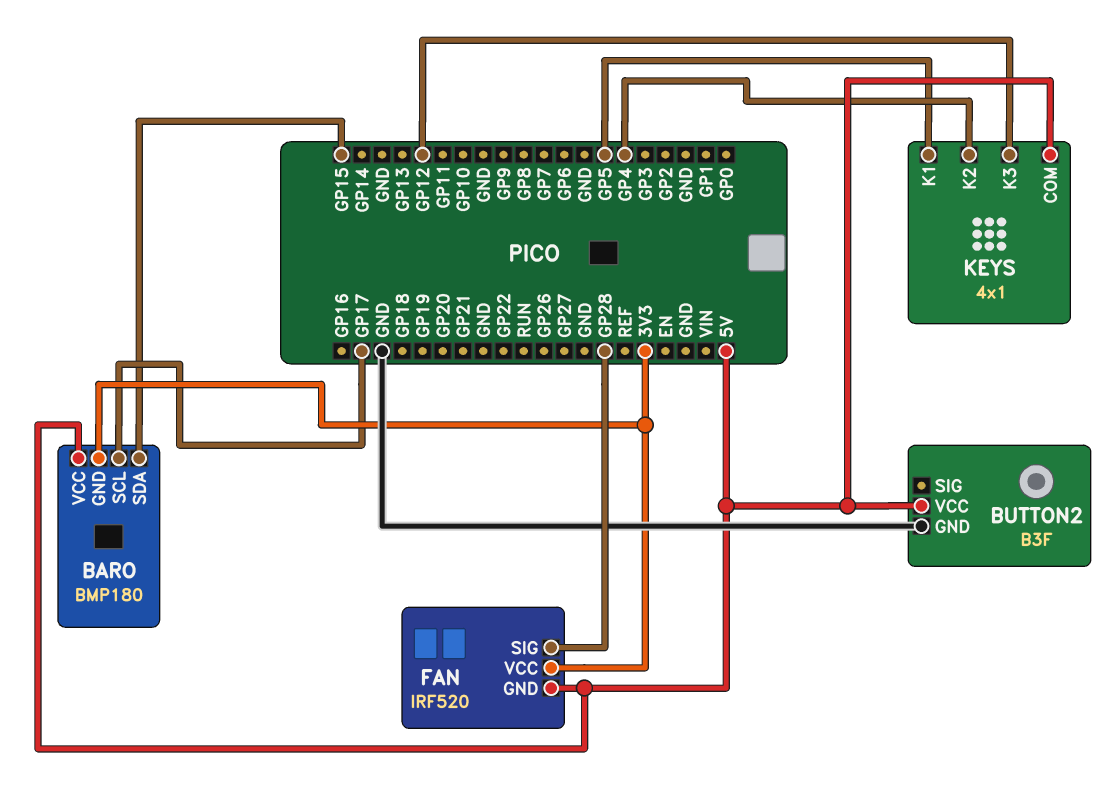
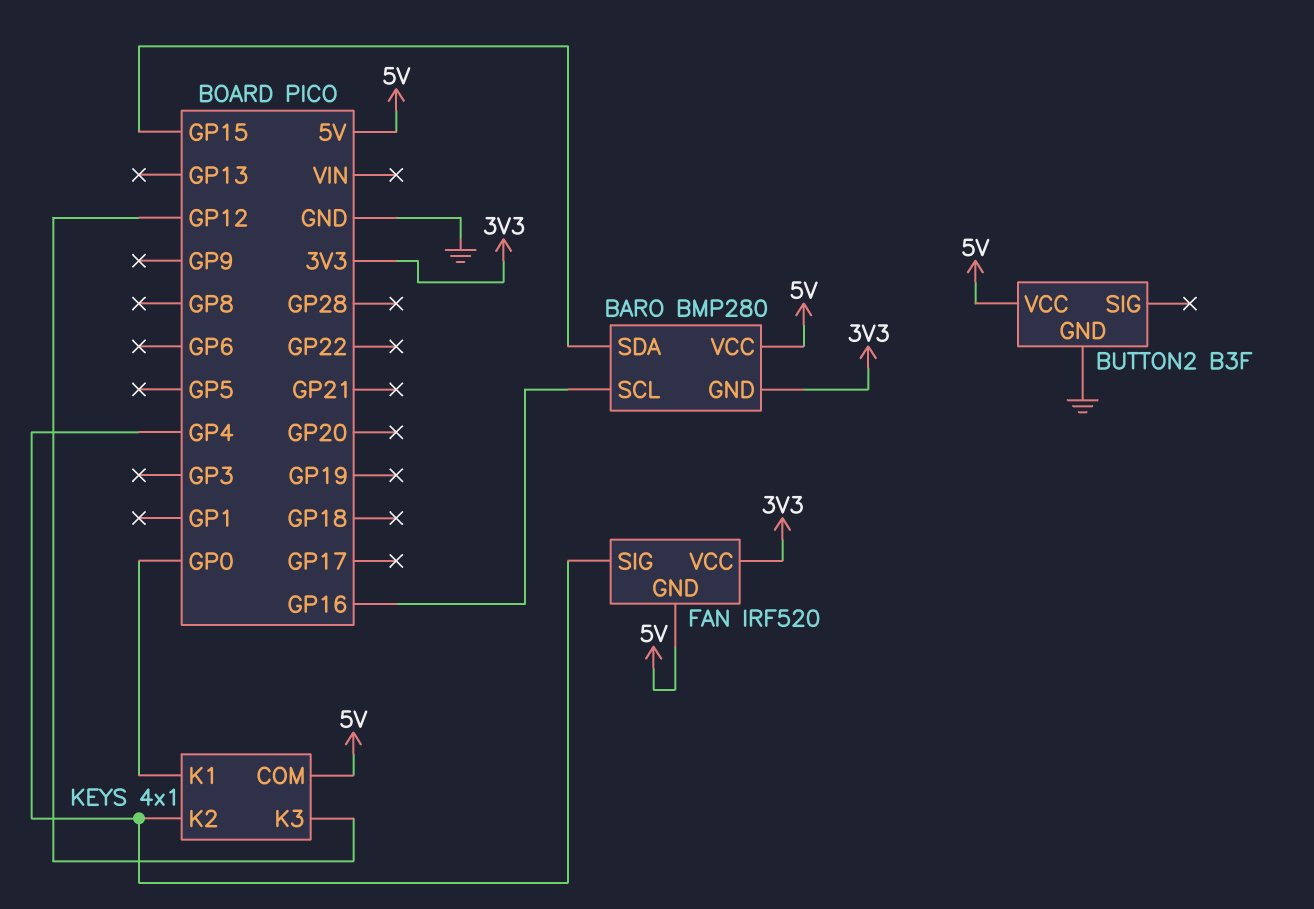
BARO: BMP180 -> BMP280
BARO pin SCL: GP17 -> GP16
FAN pin SIG: GP28 -> GP4
KEYS pin K1: GP5 -> GP0

